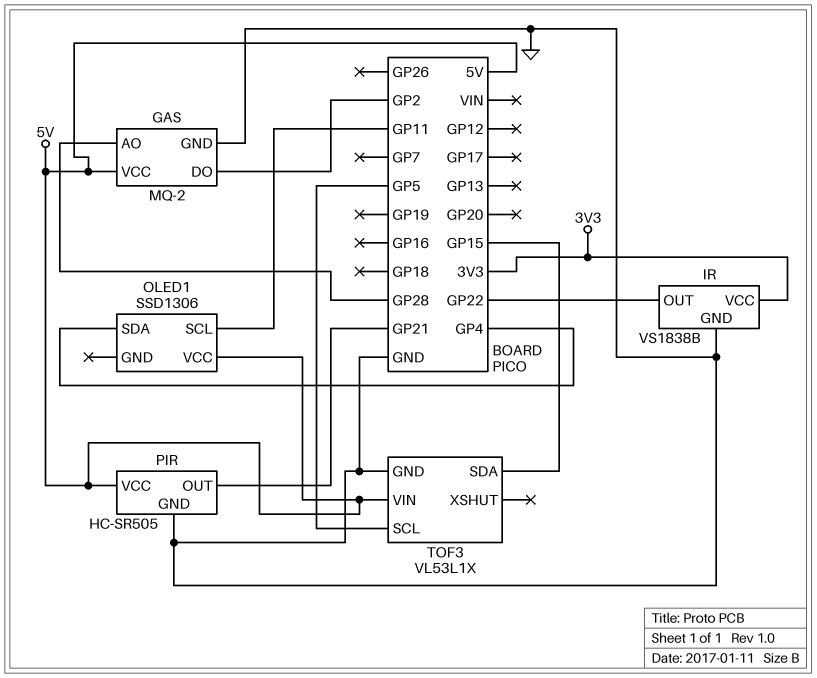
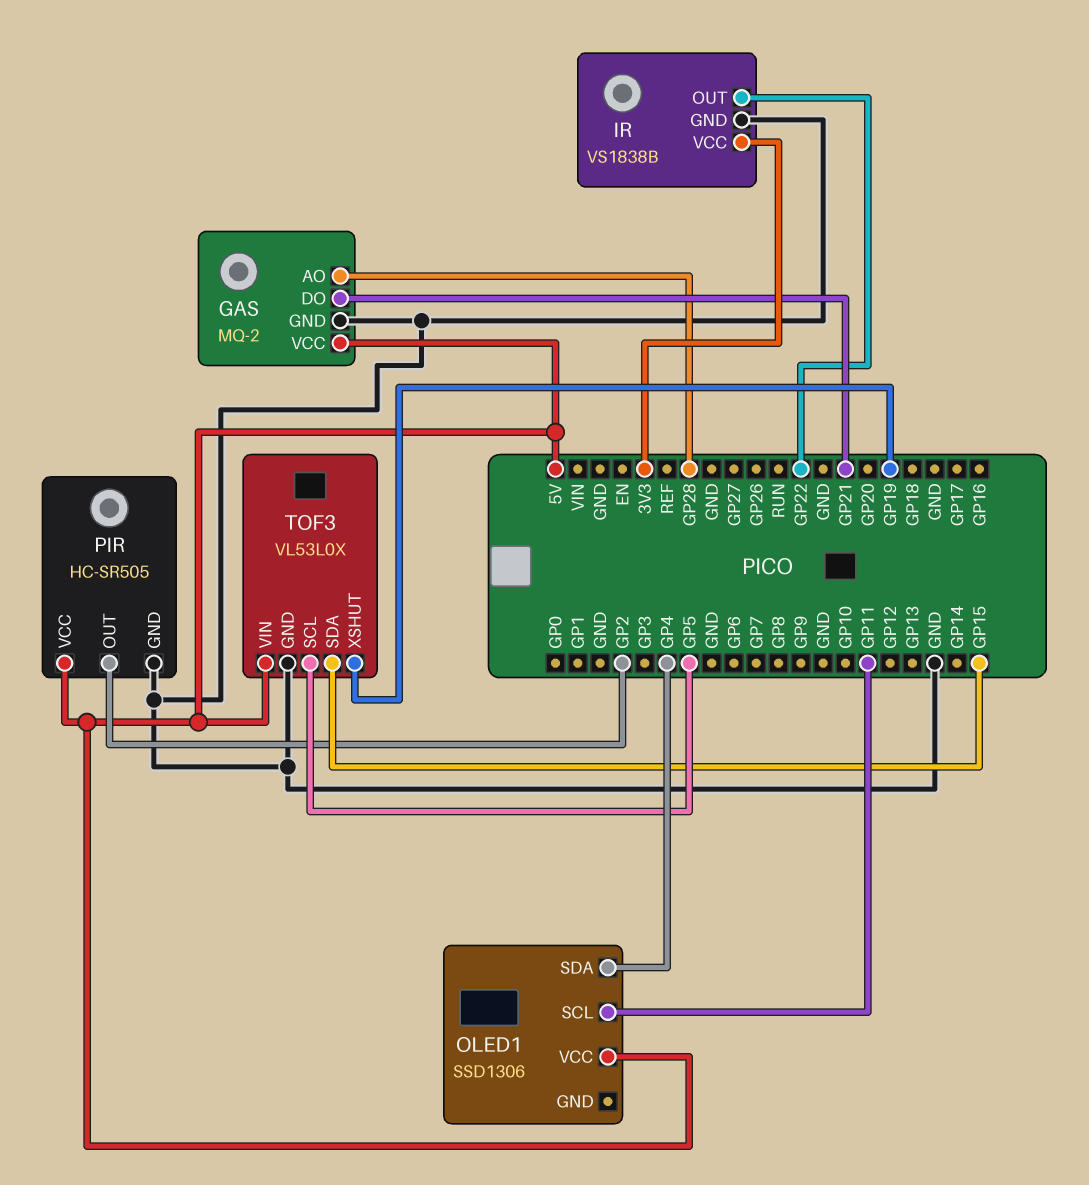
GAS pin DO: GP2 -> GP21
PIR pin OUT: GP21 -> GP2
TOF3: VL53L1X -> VL53L0X
TOF3 pin XSHUT: none -> GP19

